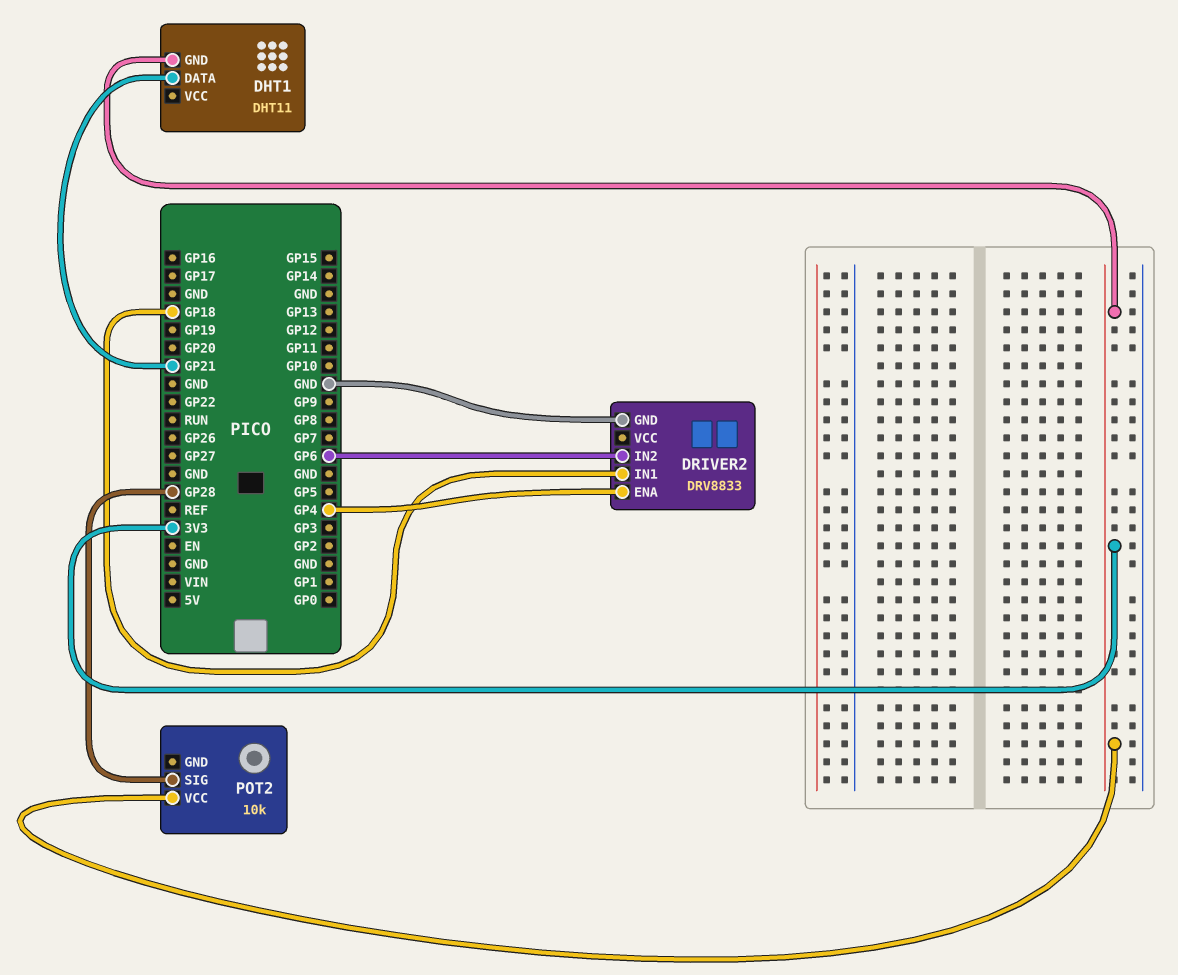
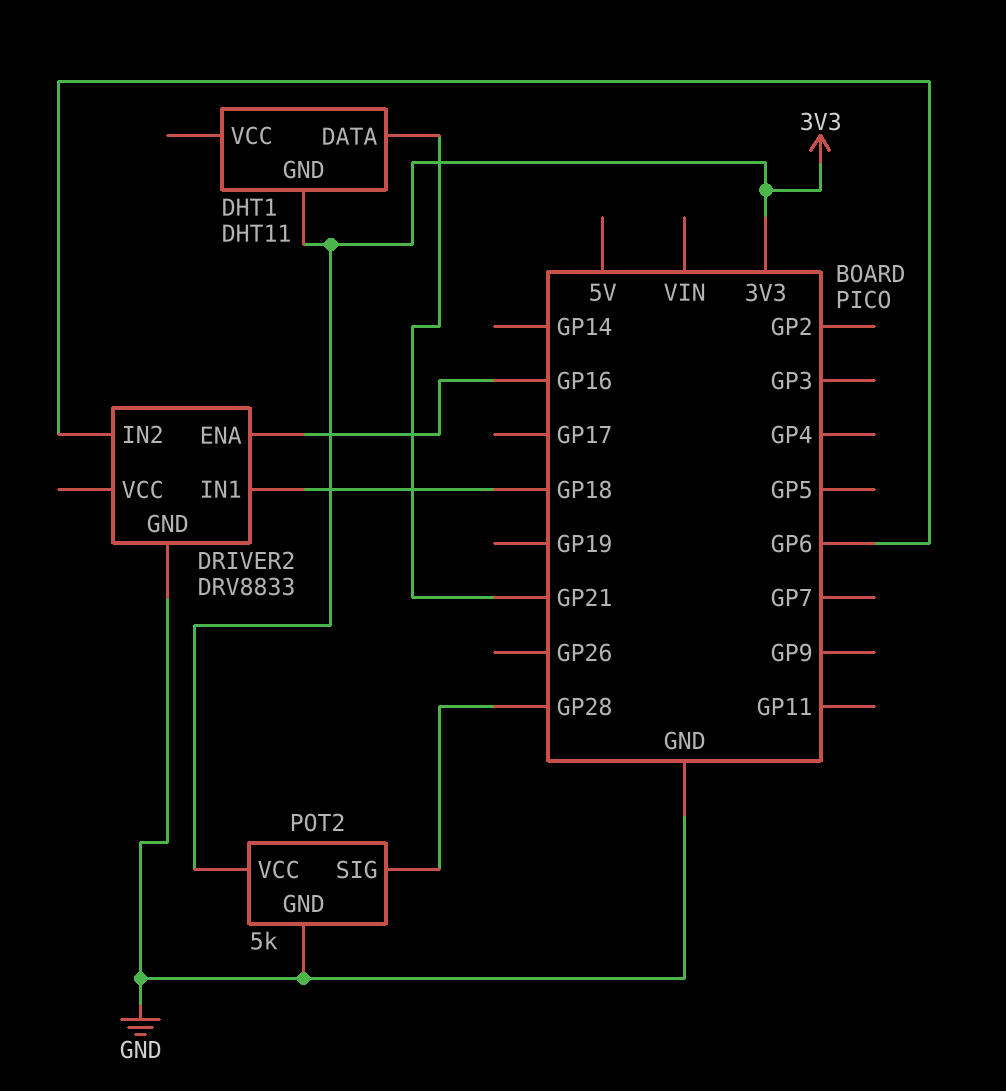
DRIVER2 pin ENA: GP4 -> GP16
POT2: 10k -> 5k
POT2 pin GND: none -> GND

